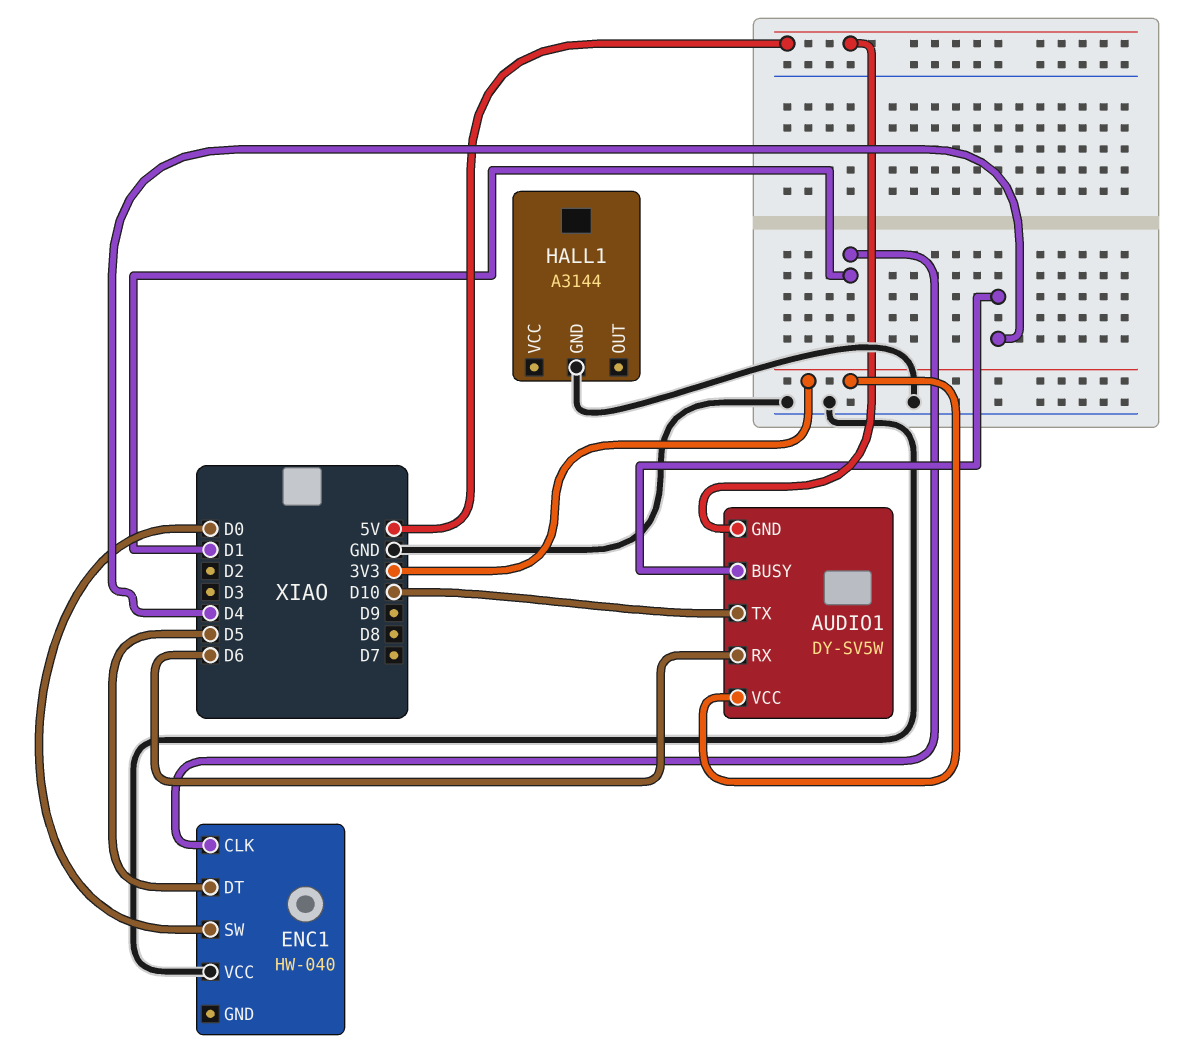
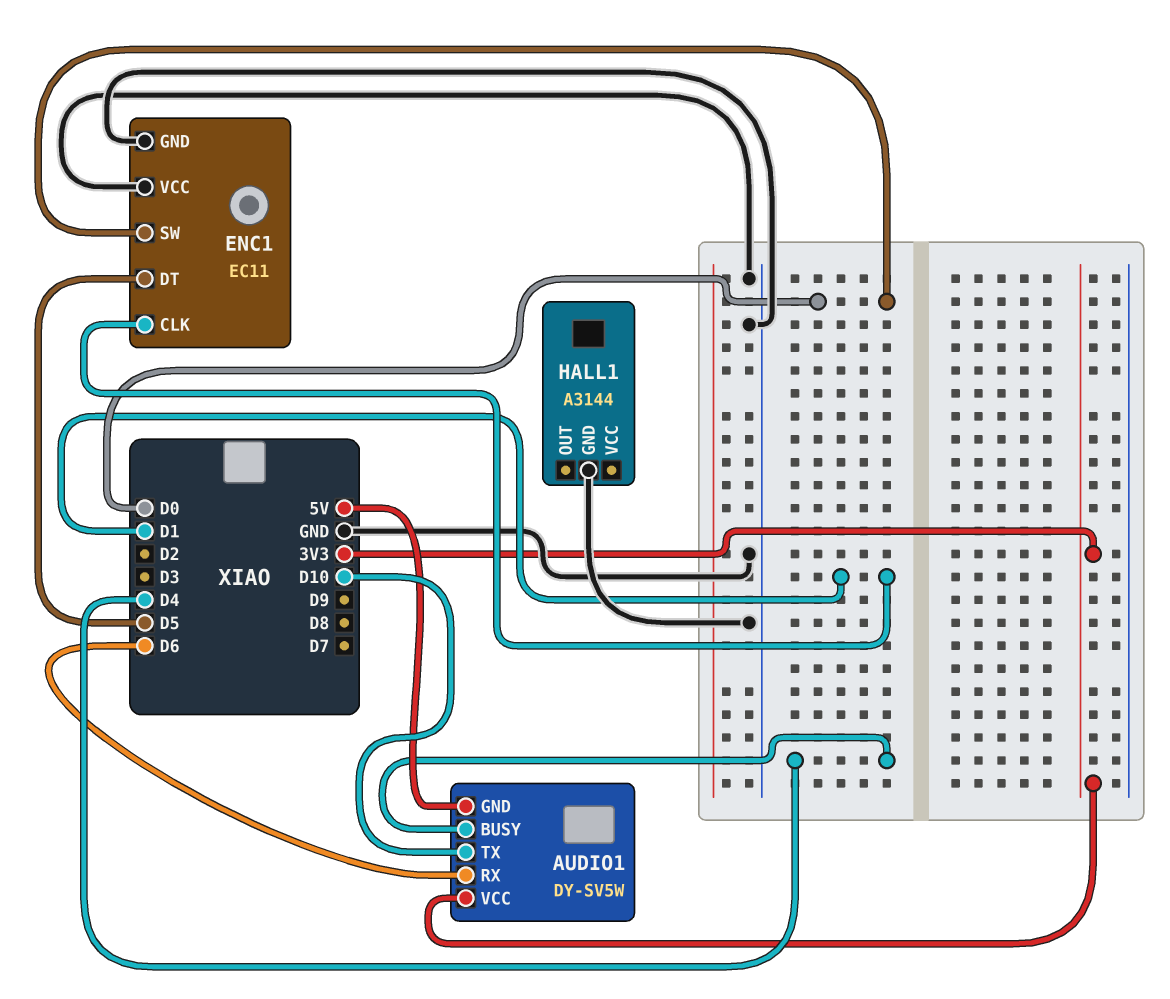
ENC1: HW-040 -> EC11
ENC1 pin GND: none -> GND

